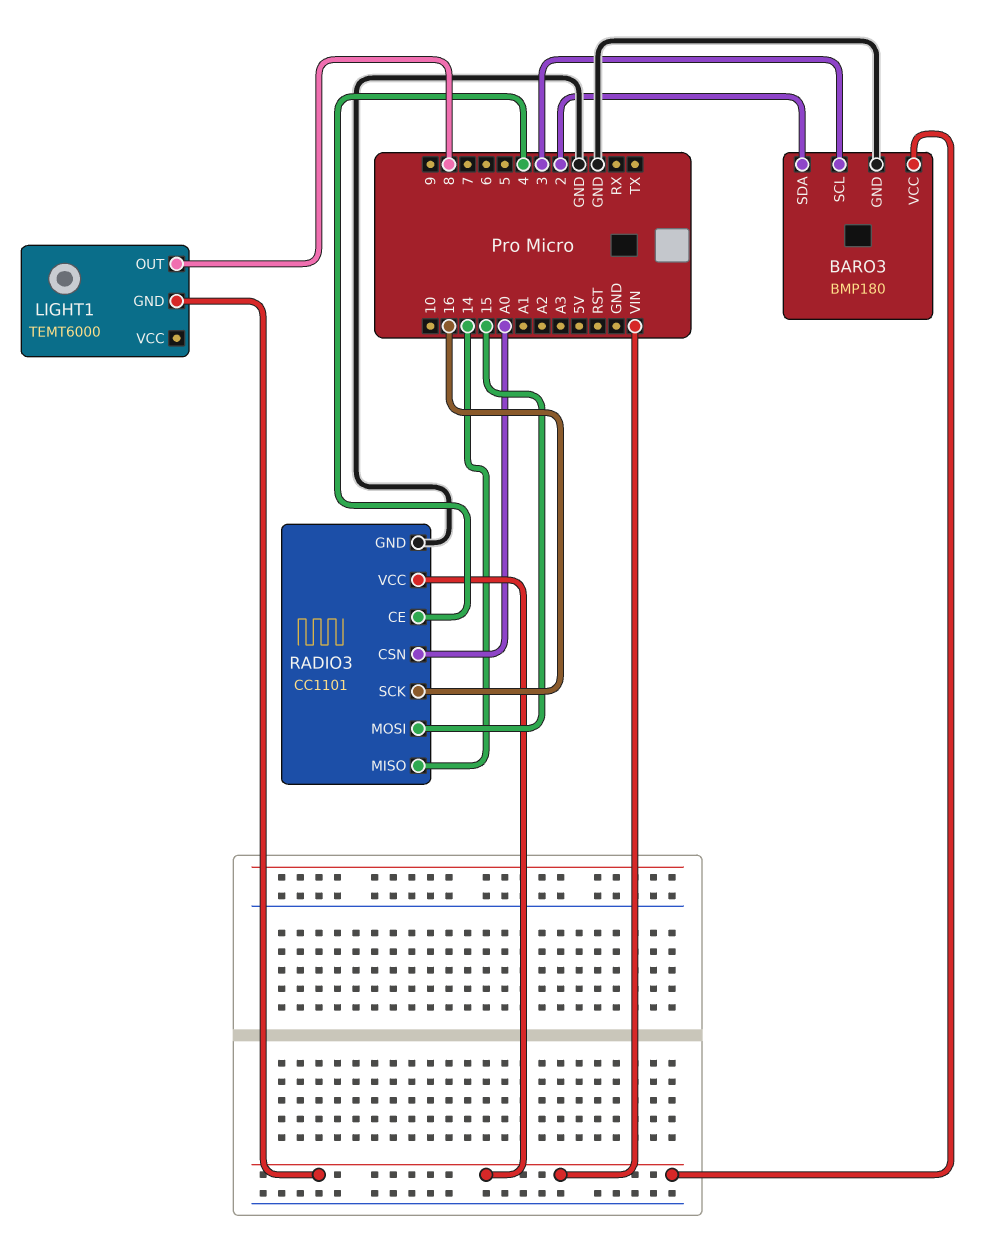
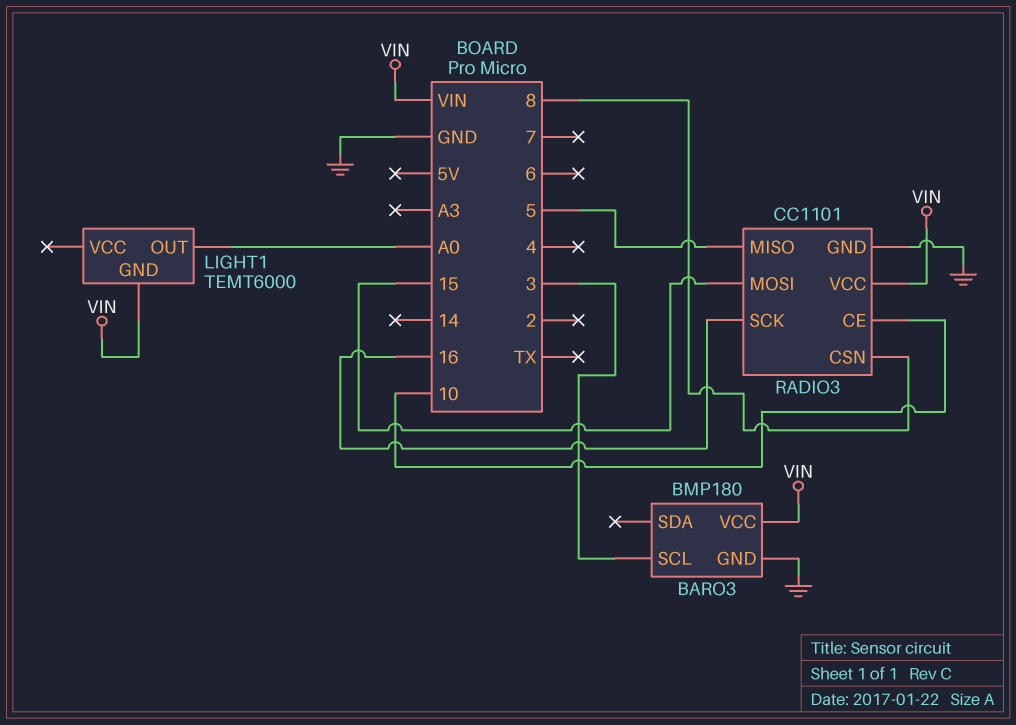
BARO3 pin SDA: 2 -> none
LIGHT1 pin OUT: 8 -> A0
RADIO3 pin CE: 4 -> 10
RADIO3 pin CSN: A0 -> 8
RADIO3 pin MISO: 14 -> 5

